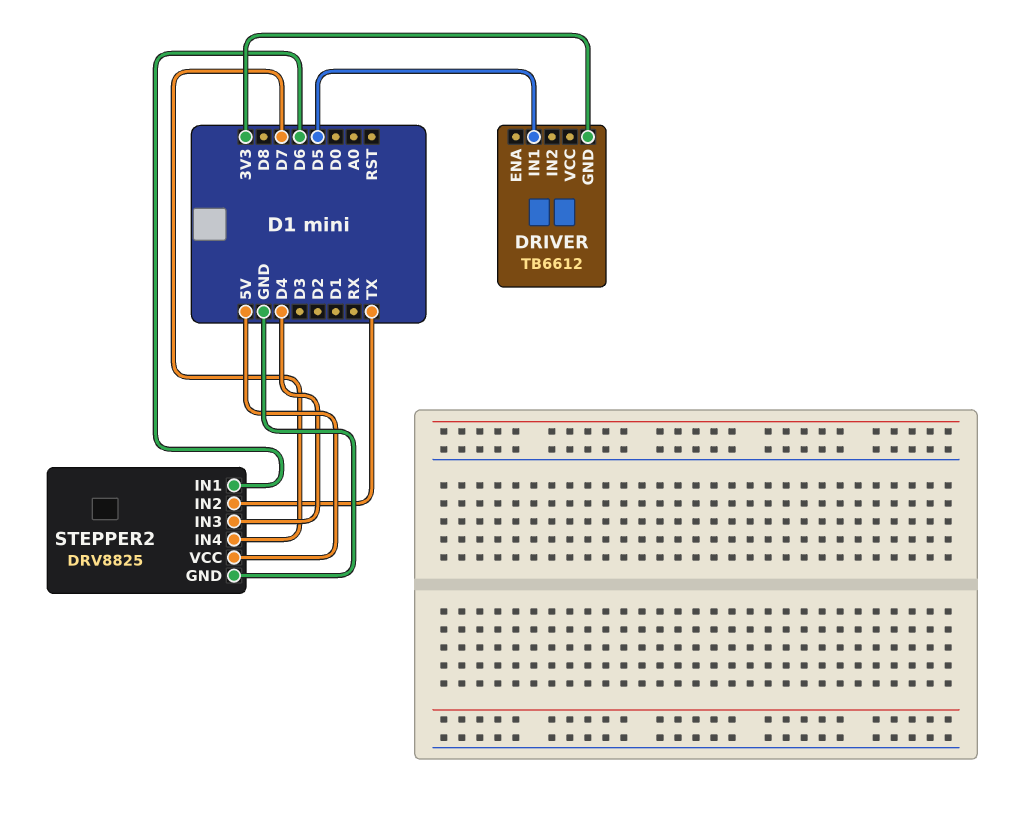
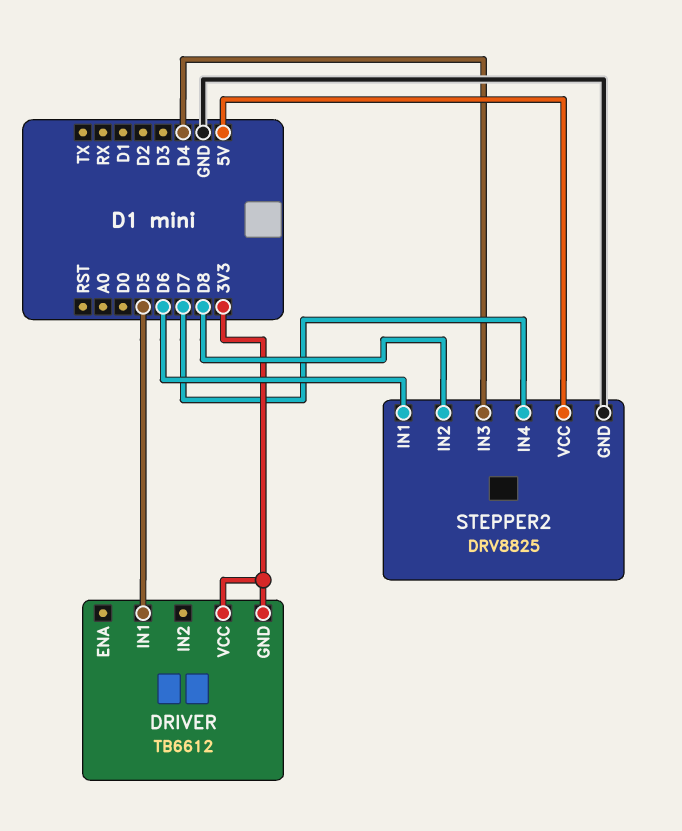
DRIVER pin VCC: none -> 3V3
STEPPER2 pin IN2: TX -> D8

